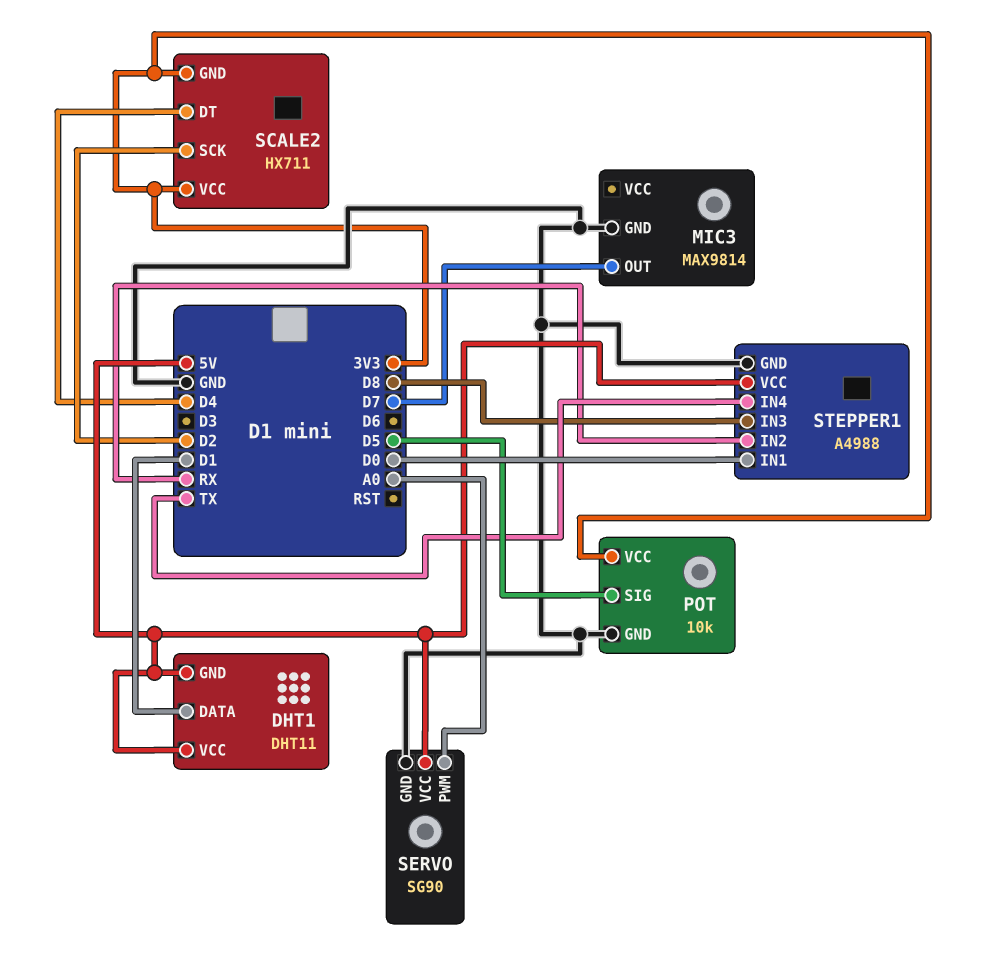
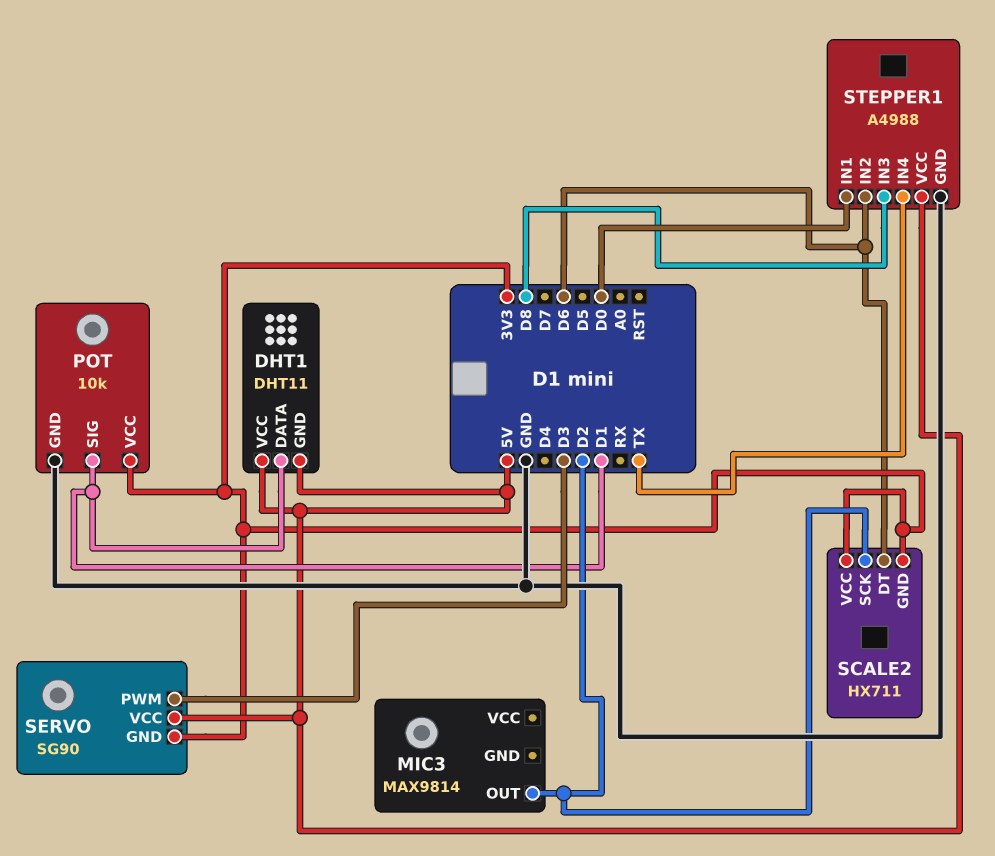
MIC3 pin GND: GND -> none
MIC3 pin OUT: D7 -> D2
POT pin SIG: D5 -> D1
SCALE2 pin DT: D4 -> D6
SERVO pin GND: GND -> 3V3
SERVO pin PWM: A0 -> D3
STEPPER1 pin IN2: RX -> D6

